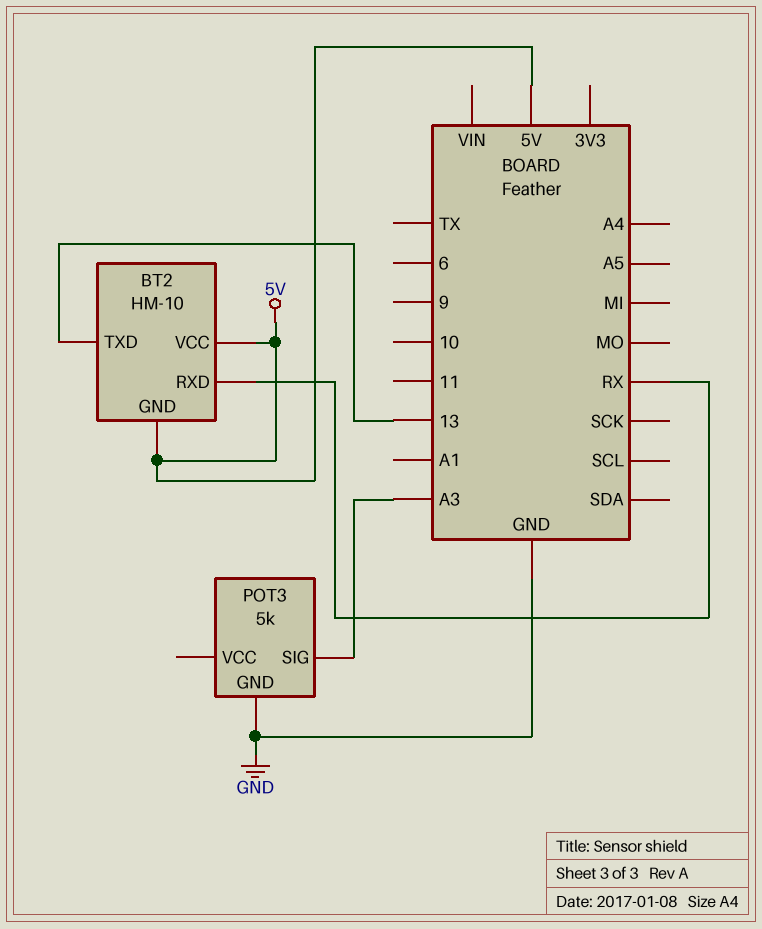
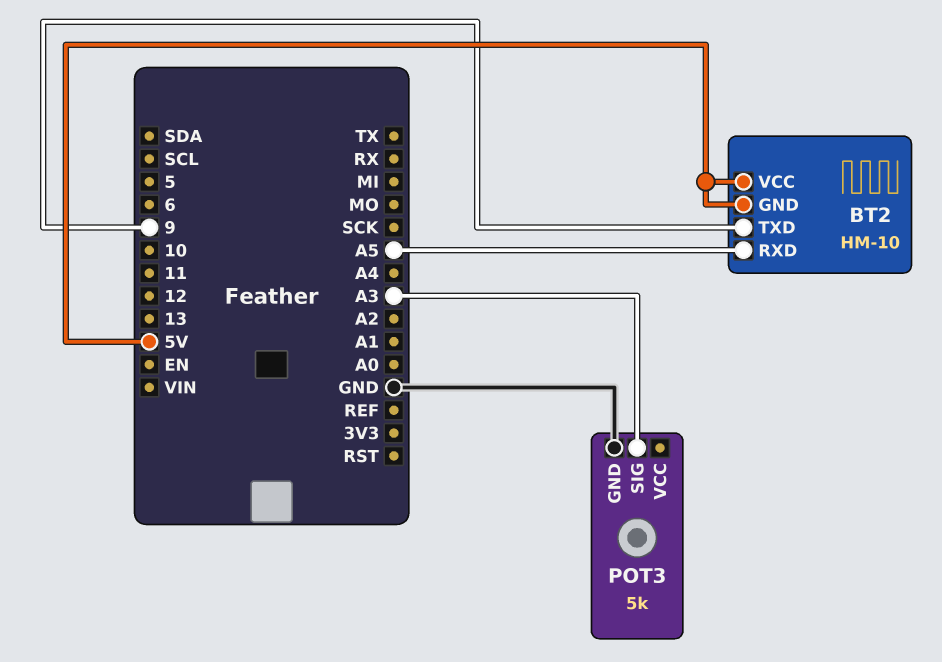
BT2 pin RXD: RX -> A5
BT2 pin TXD: 13 -> 9

